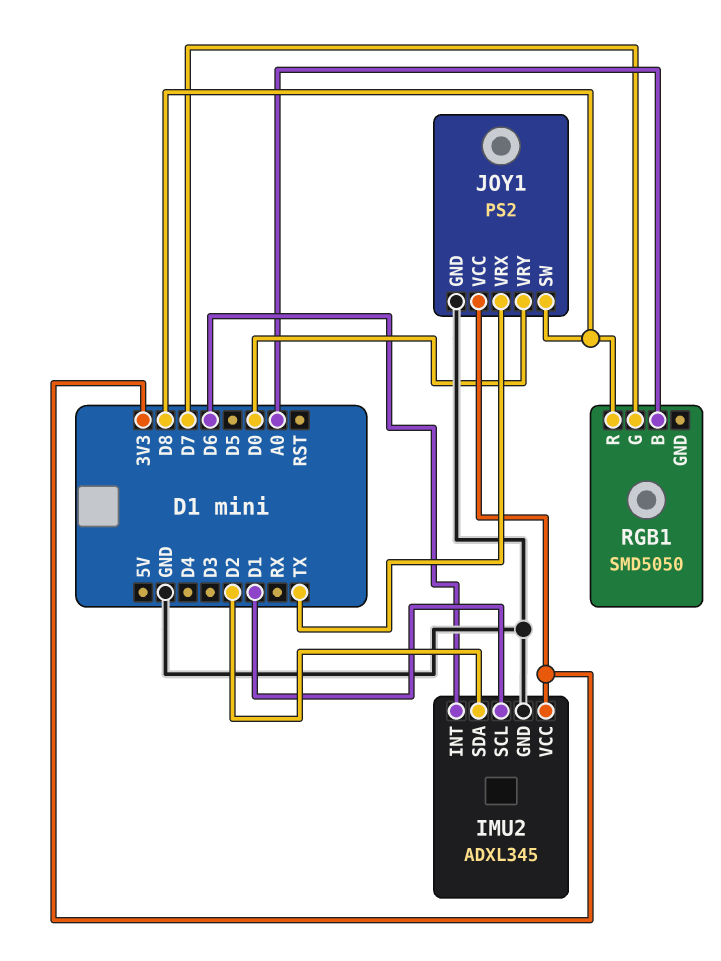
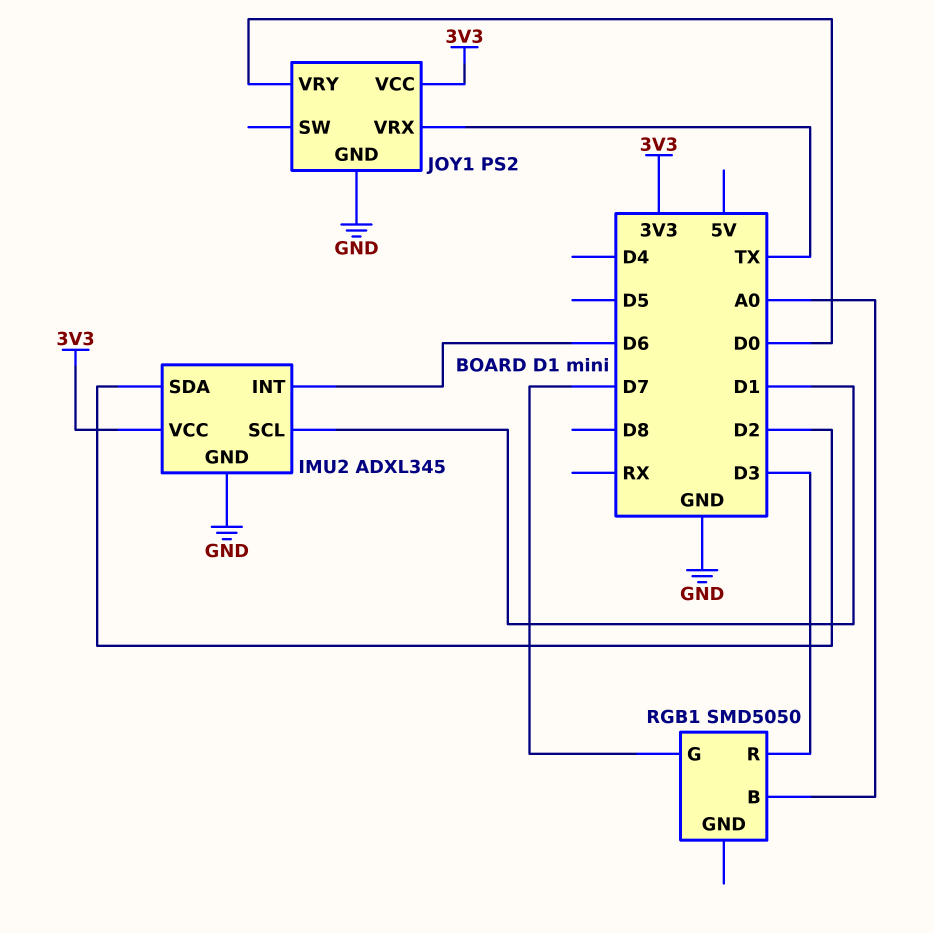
JOY1 pin SW: D8 -> none
RGB1 pin R: D8 -> D3

